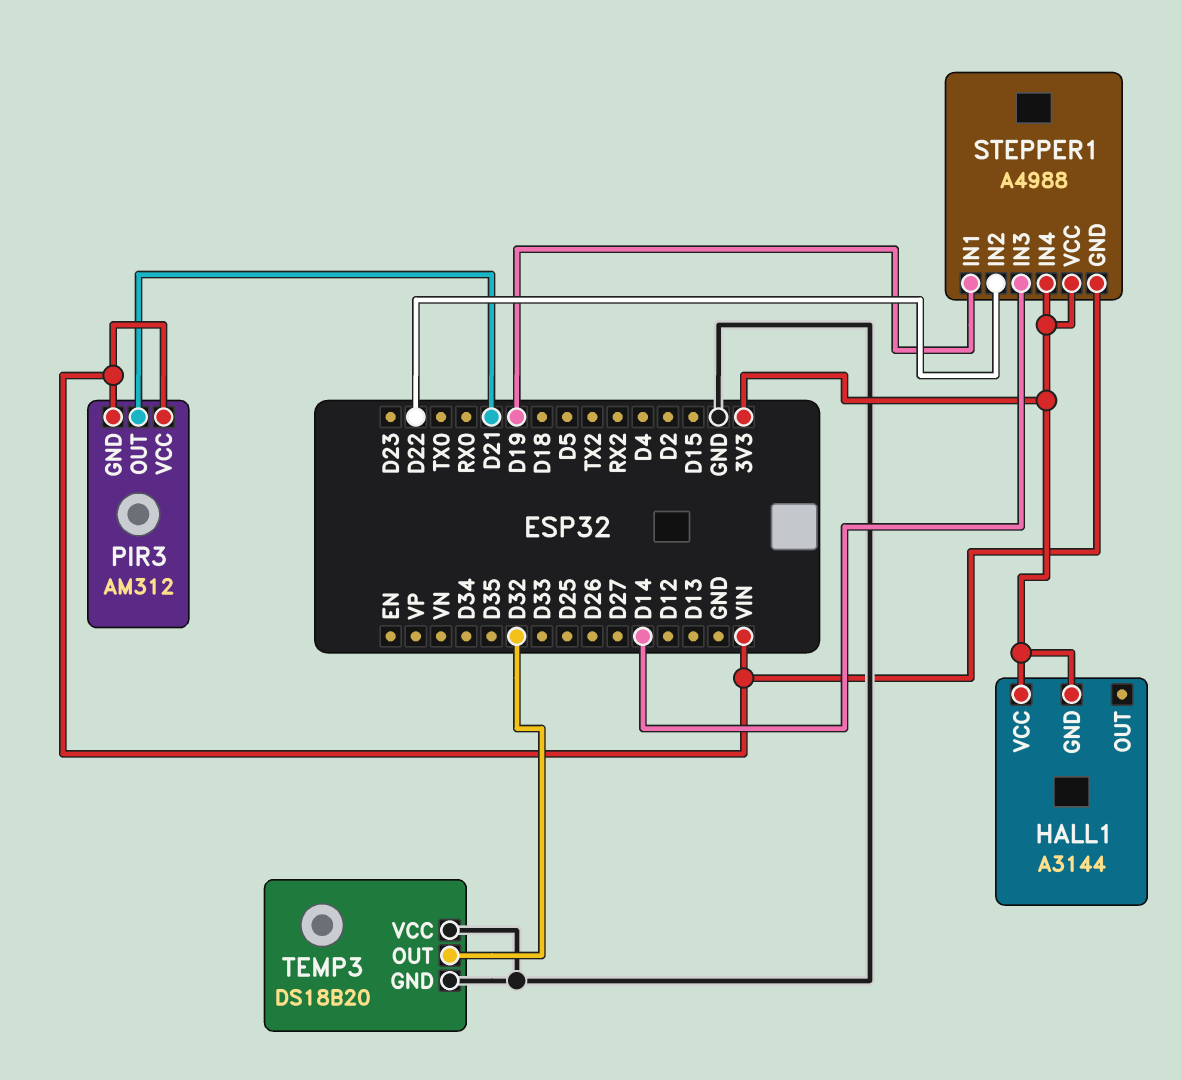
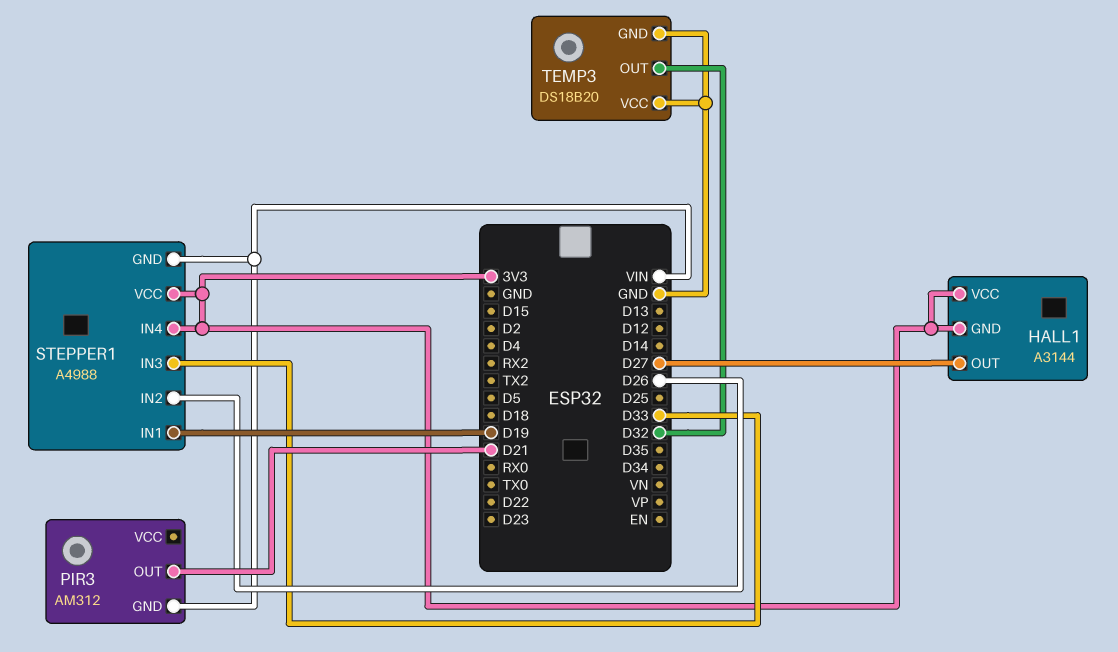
HALL1 pin OUT: none -> D27
PIR3 pin VCC: VIN -> none
STEPPER1 pin IN2: D22 -> D26
STEPPER1 pin IN3: D14 -> D33

